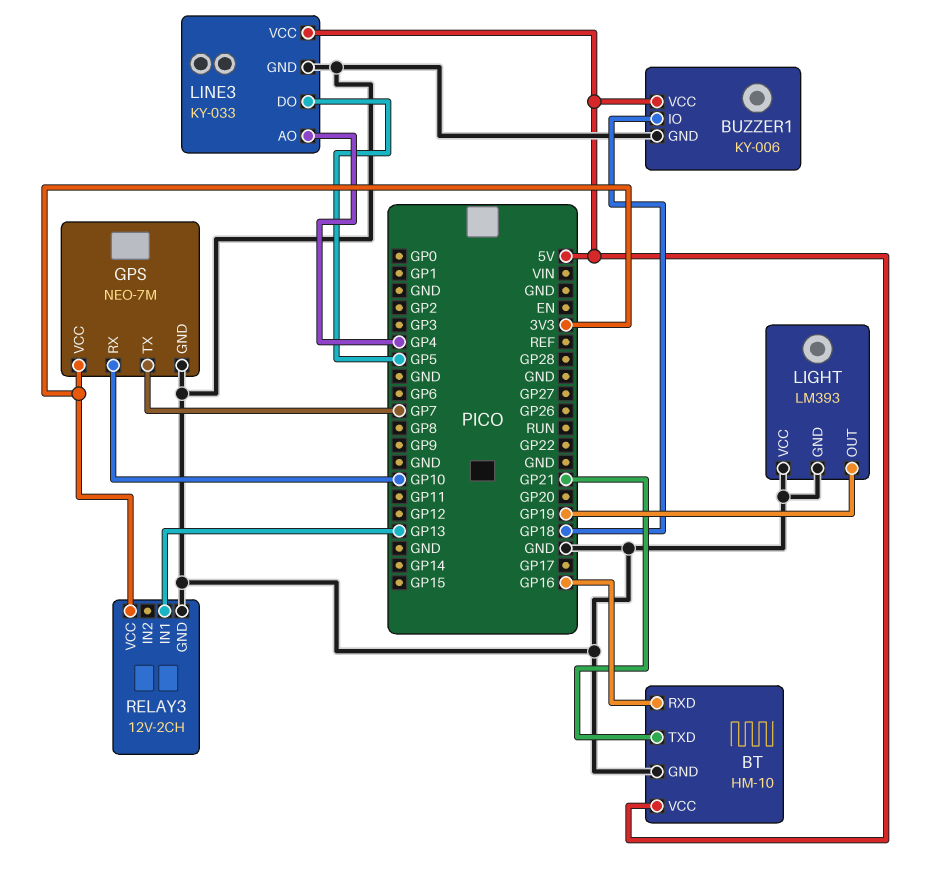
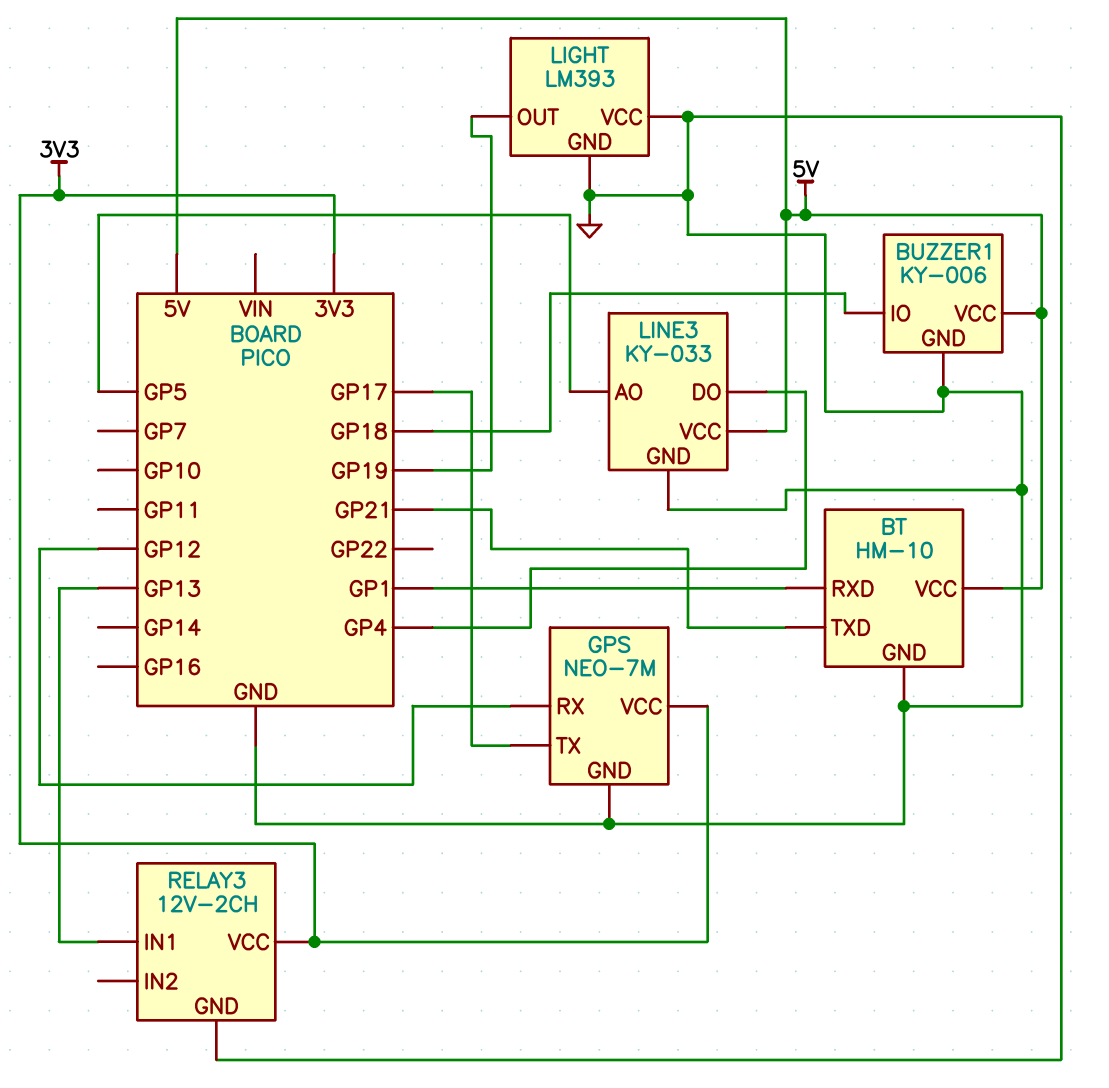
BT pin RXD: GP16 -> GP1
GPS pin RX: GP10 -> GP12
GPS pin TX: GP7 -> GP17
LINE3 pin AO: GP4 -> GP5
LINE3 pin DO: GP5 -> GP4

